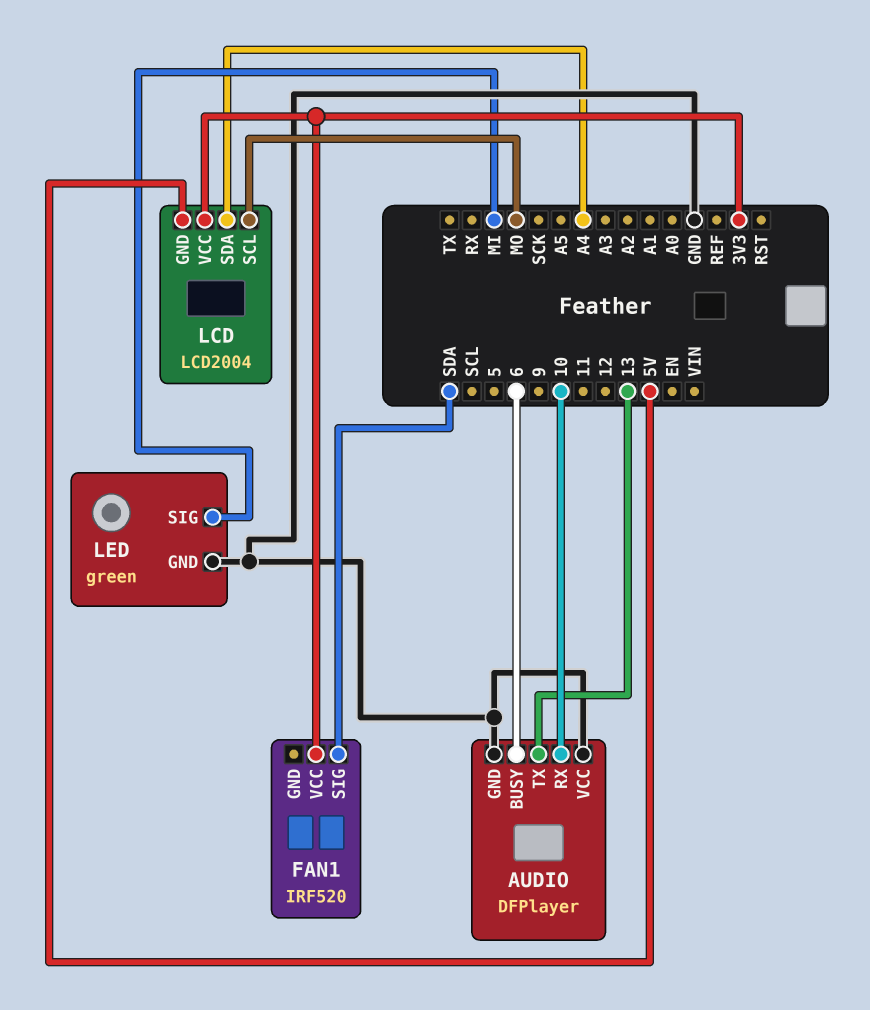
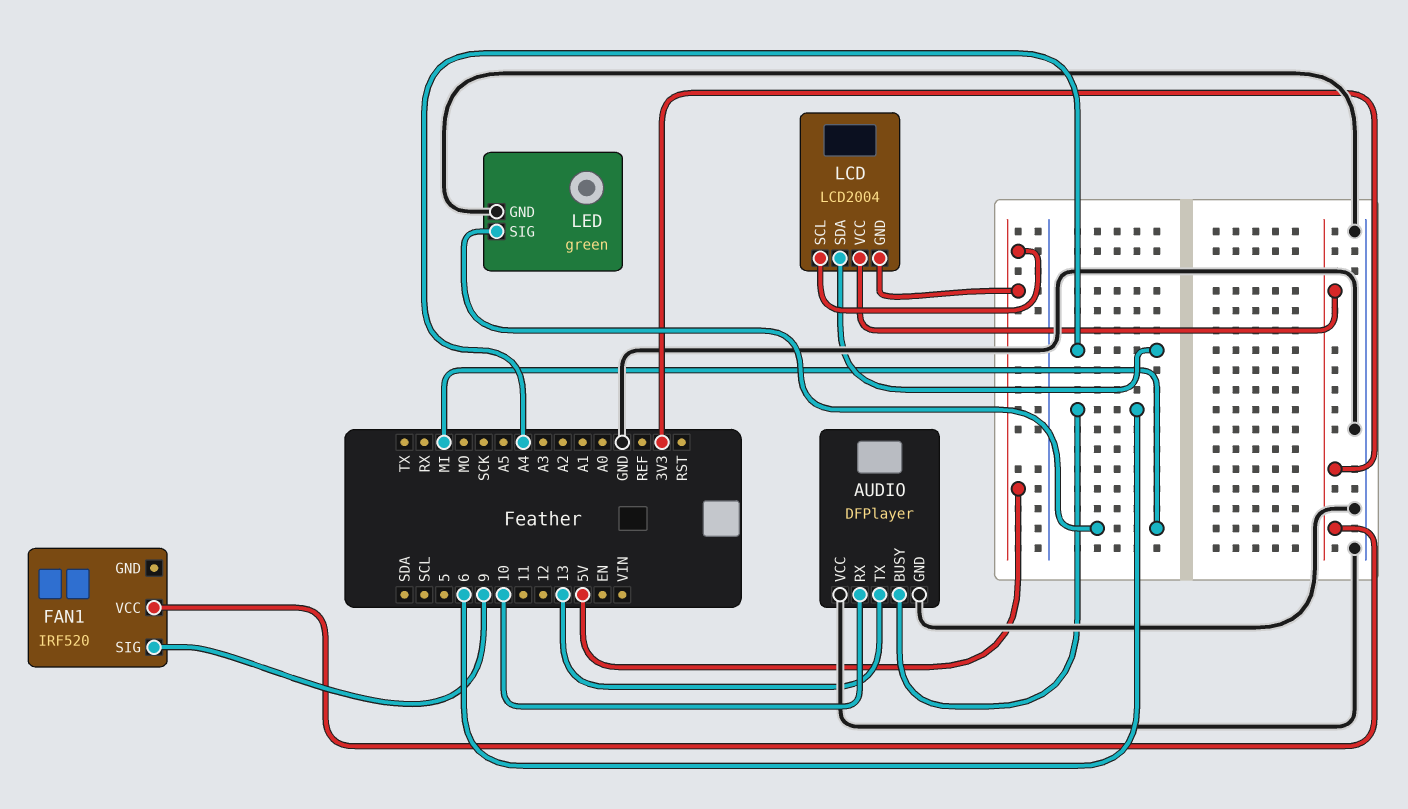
FAN1 pin SIG: SDA -> 9
LCD pin SCL: MO -> 5V

